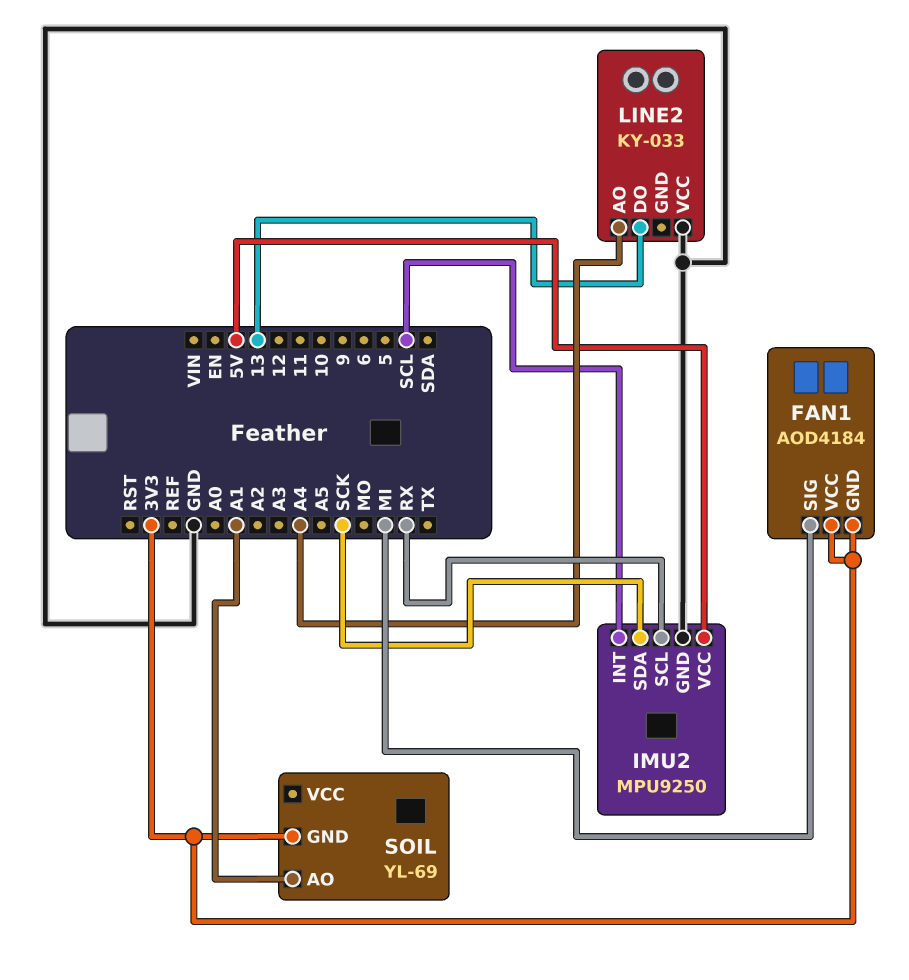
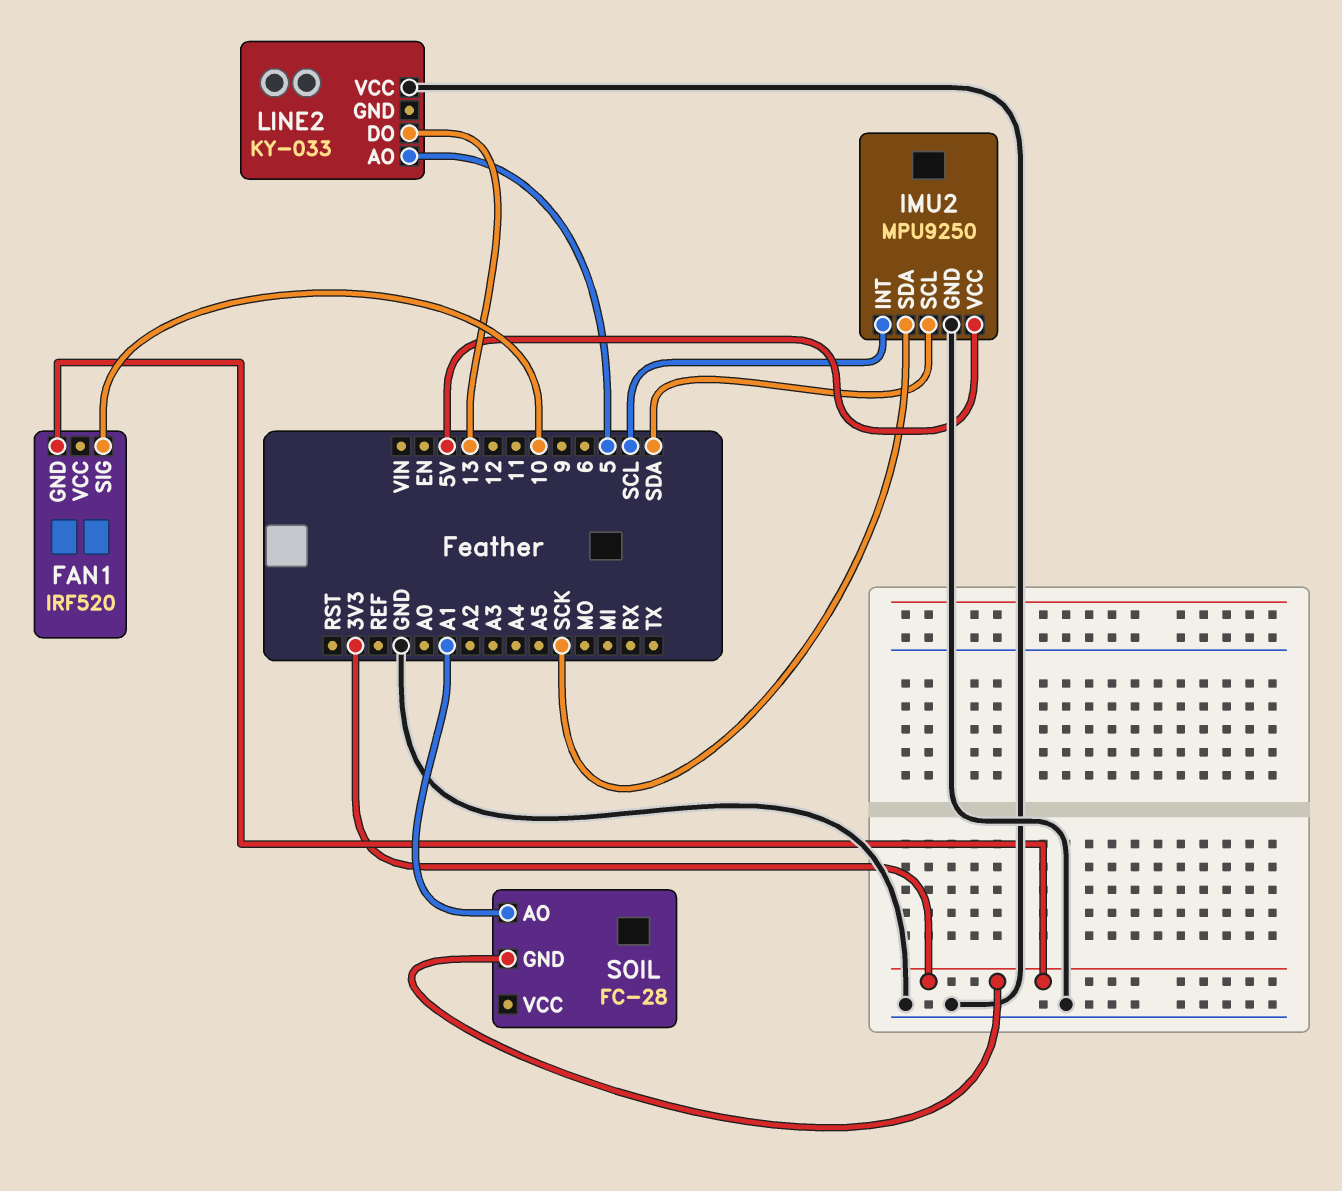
FAN1: AOD4184 -> IRF520
FAN1 pin SIG: MI -> 10
FAN1 pin VCC: 3V3 -> none
IMU2 pin SCL: RX -> SDA
LINE2 pin AO: A4 -> 5
SOIL: YL-69 -> FC-28

